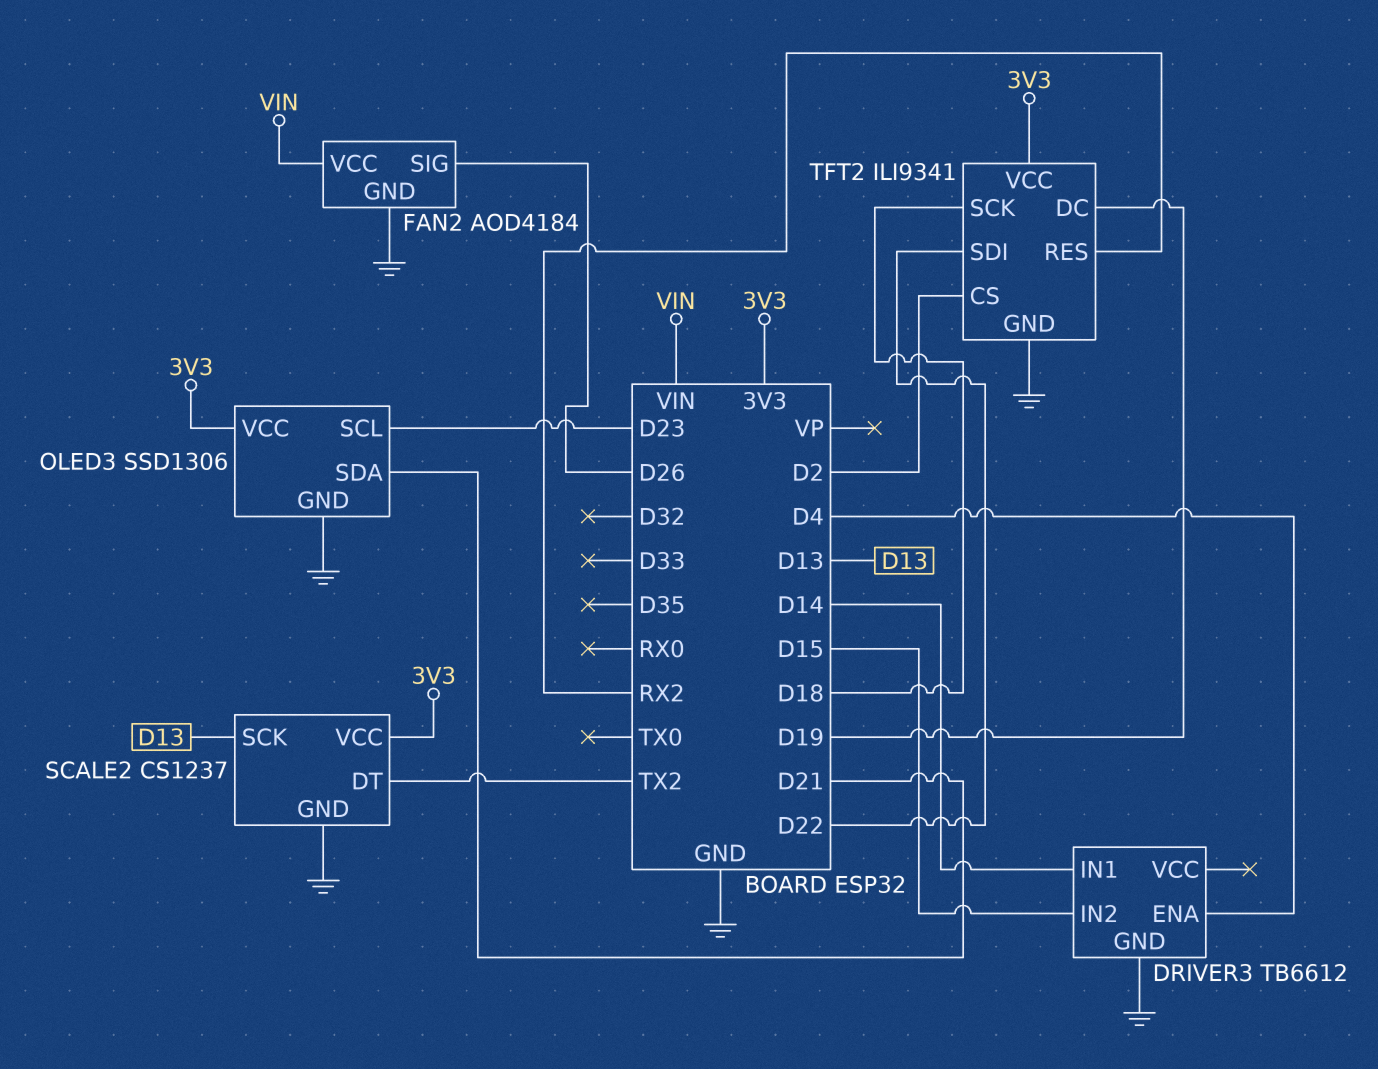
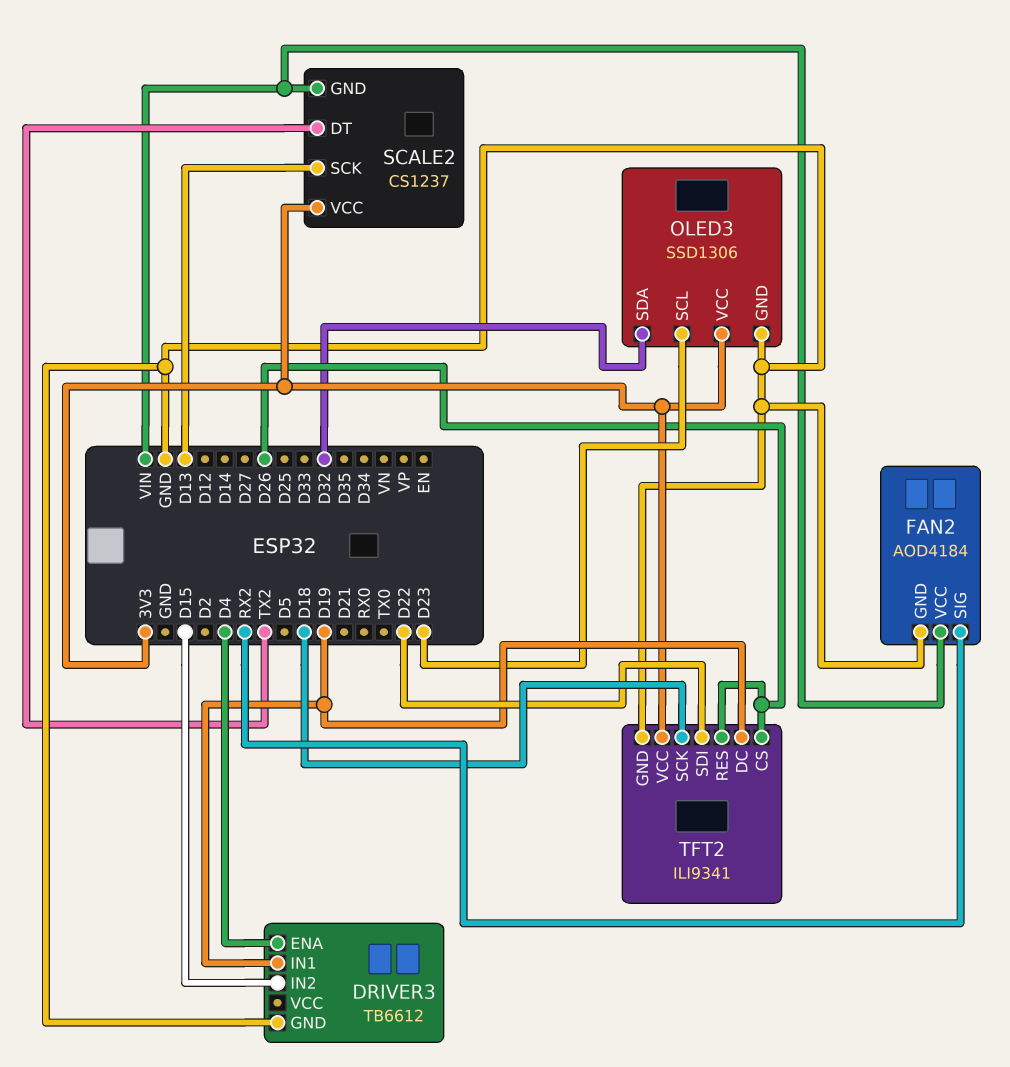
DRIVER3 pin IN1: D14 -> D19
FAN2 pin SIG: D26 -> RX2
OLED3 pin SDA: D21 -> D32
SCALE2 pin GND: GND -> VIN
TFT2 pin CS: D2 -> D26
TFT2 pin RES: RX2 -> D26

